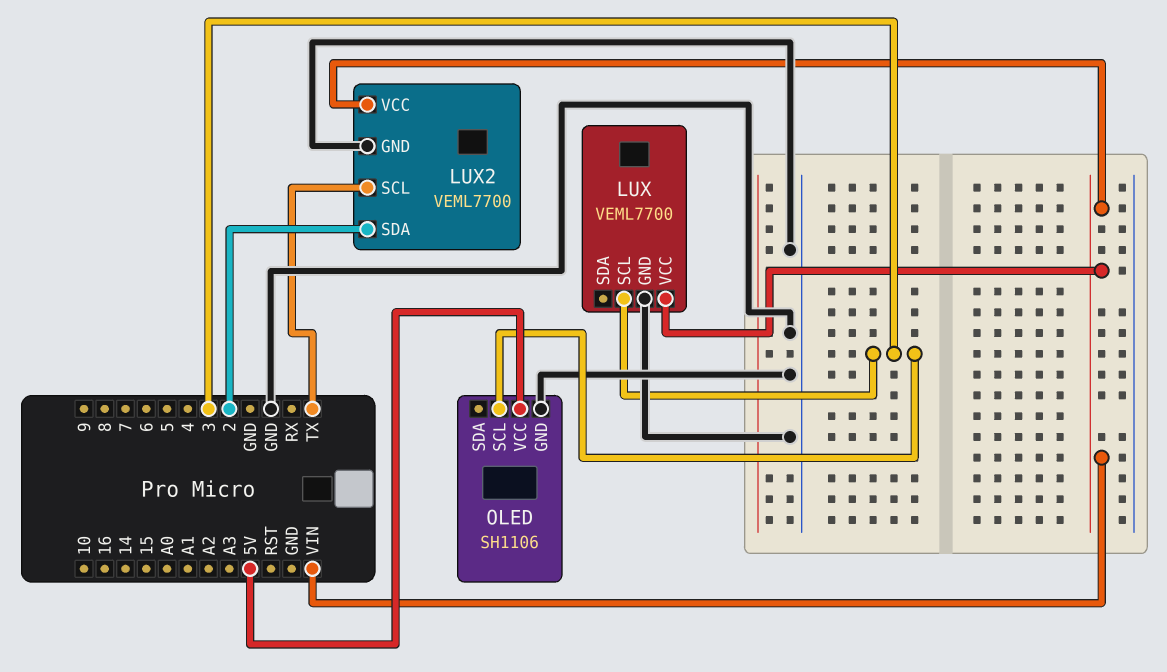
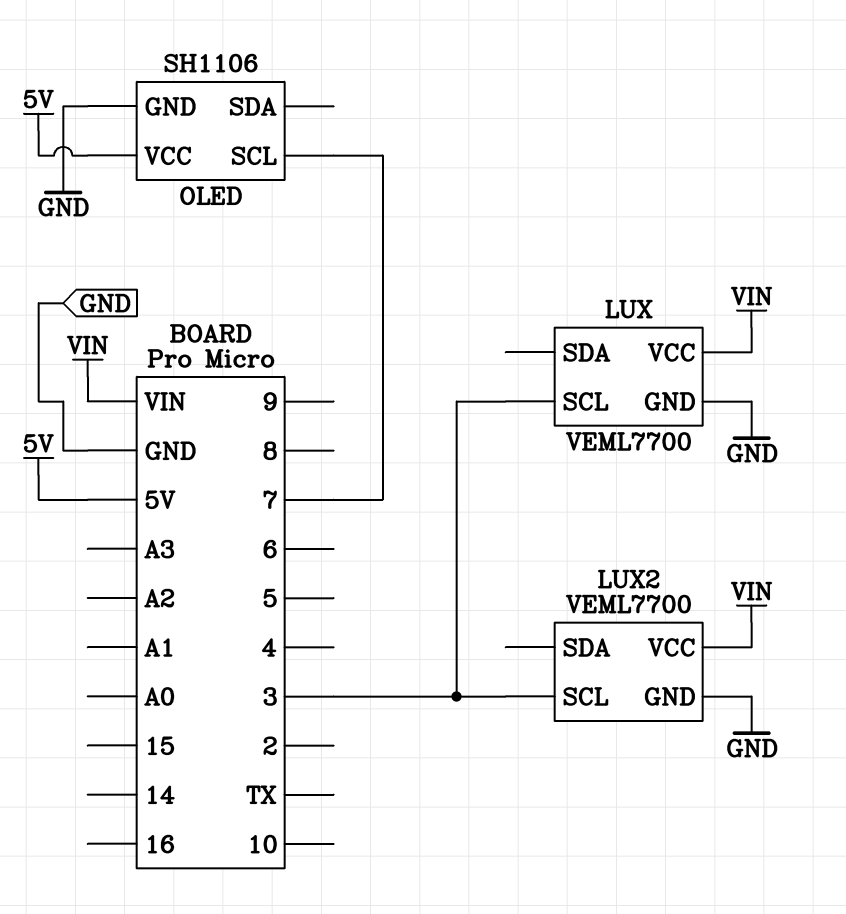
LUX2 pin SCL: TX -> 3
LUX2 pin SDA: 2 -> none
OLED pin SCL: 3 -> 7

